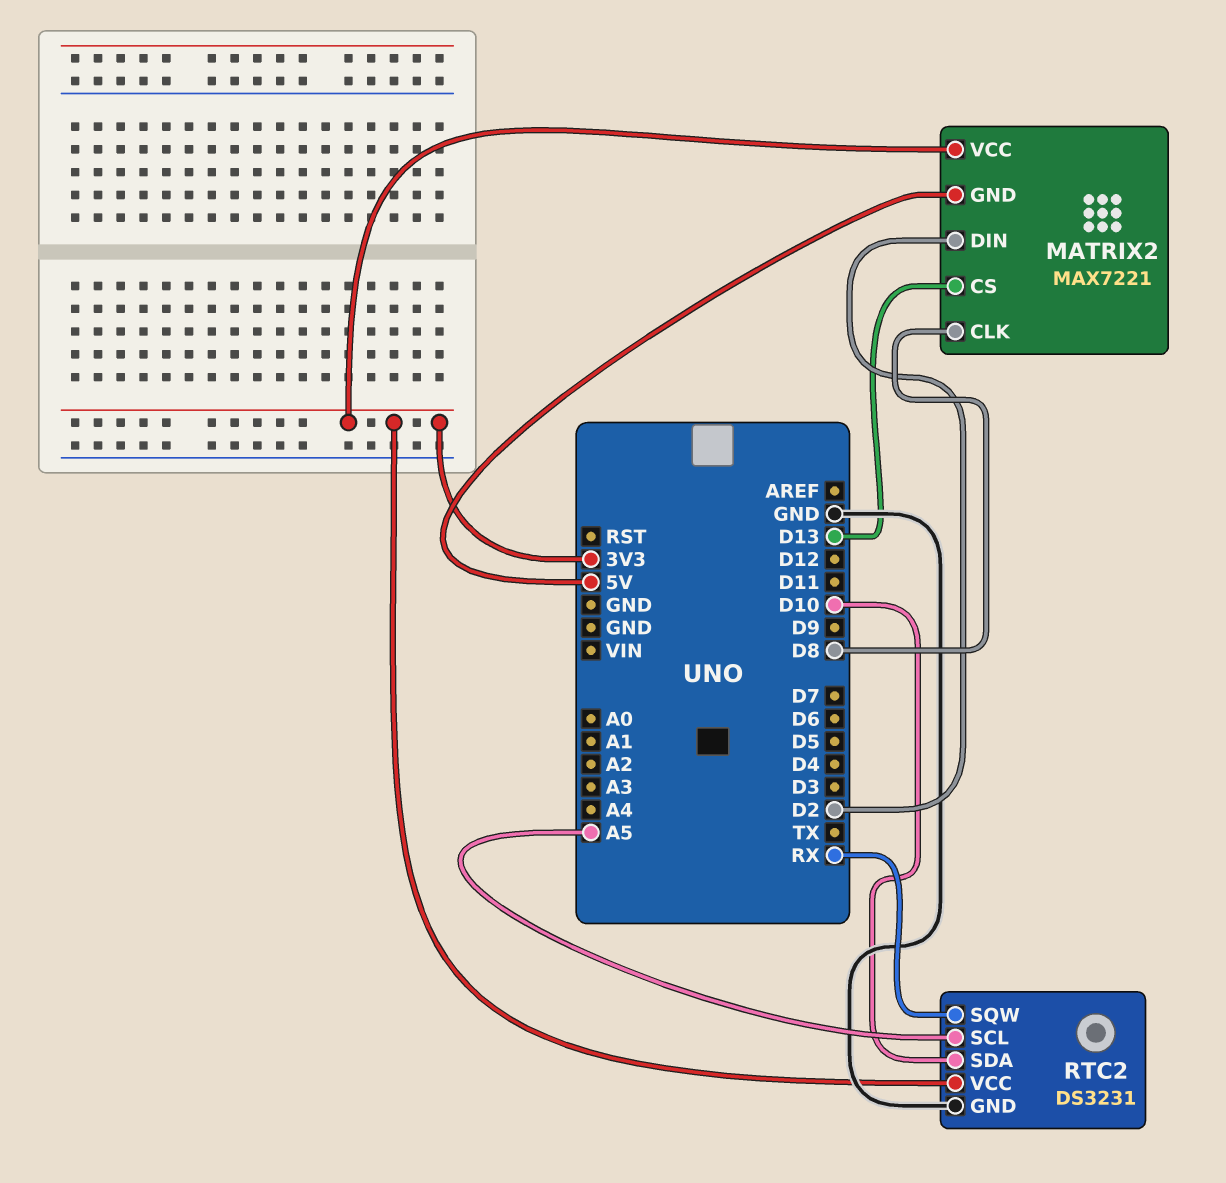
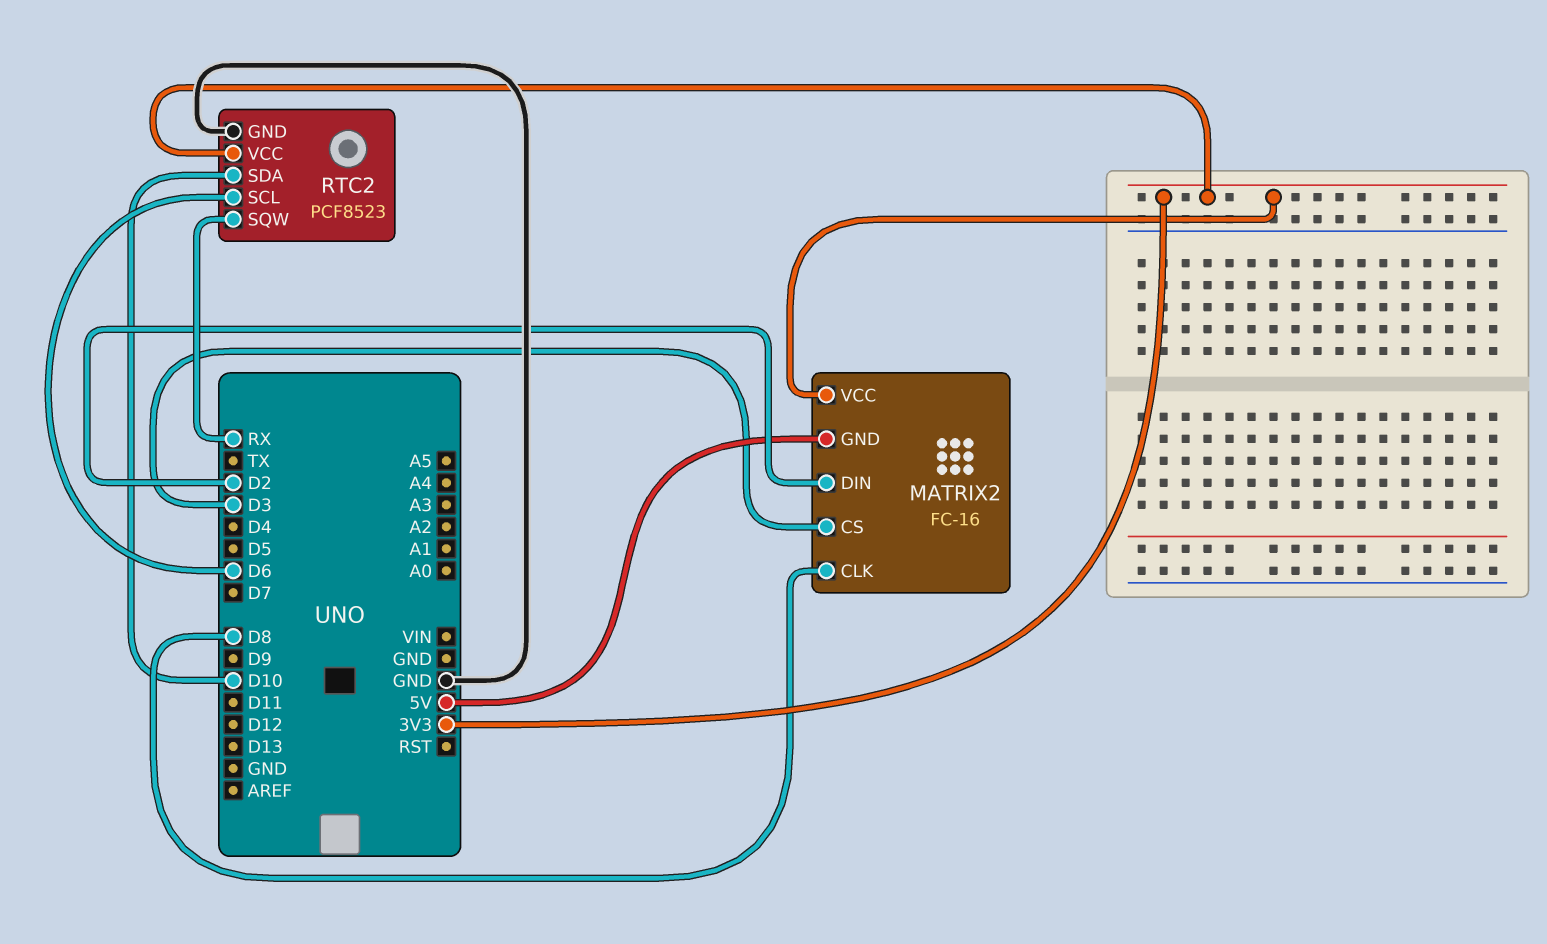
MATRIX2: MAX7221 -> FC-16
MATRIX2 pin CS: D13 -> D3
RTC2: DS3231 -> PCF8523
RTC2 pin SCL: A5 -> D6

